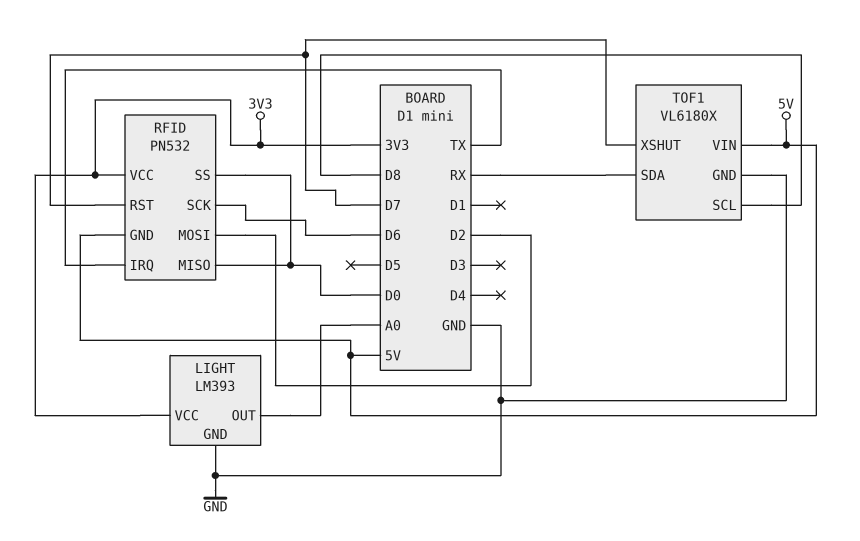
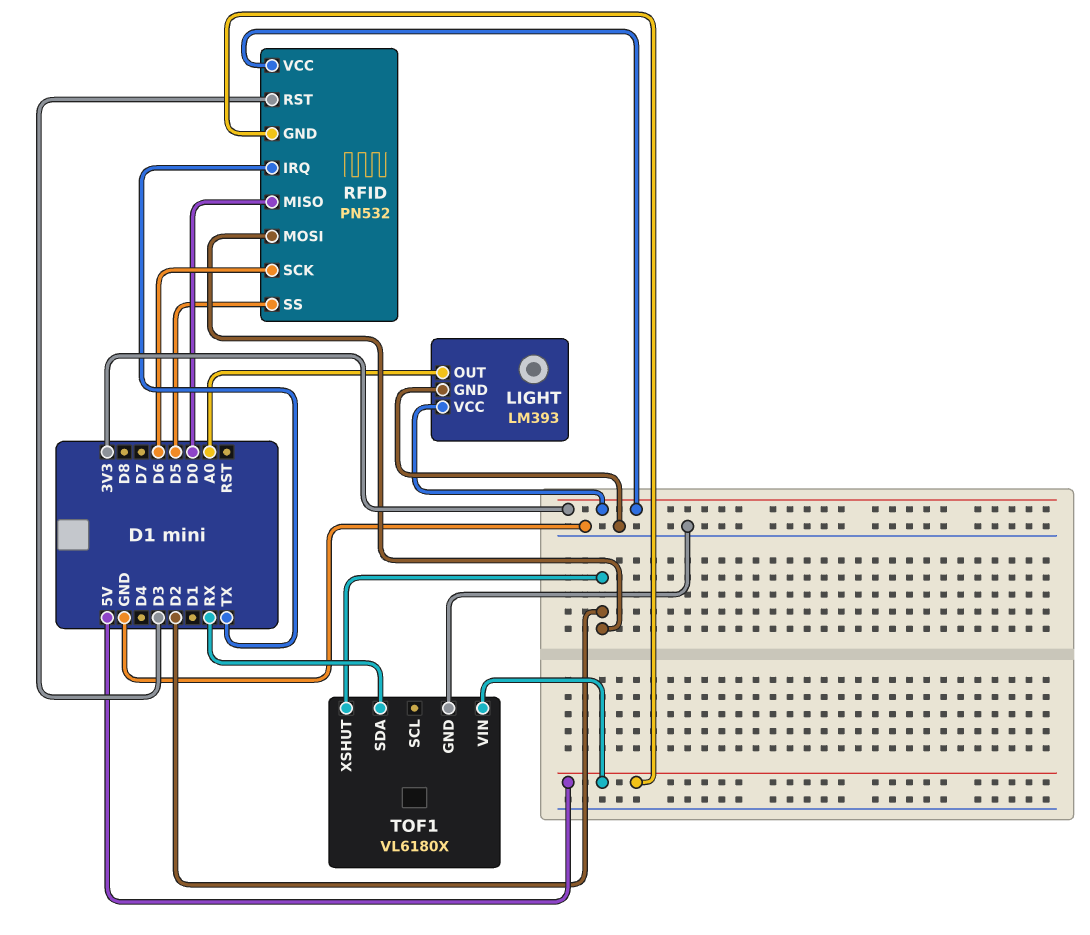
RFID pin RST: D7 -> D3
RFID pin SS: D0 -> D5
TOF1 pin SCL: D8 -> none
TOF1 pin XSHUT: D7 -> D2

